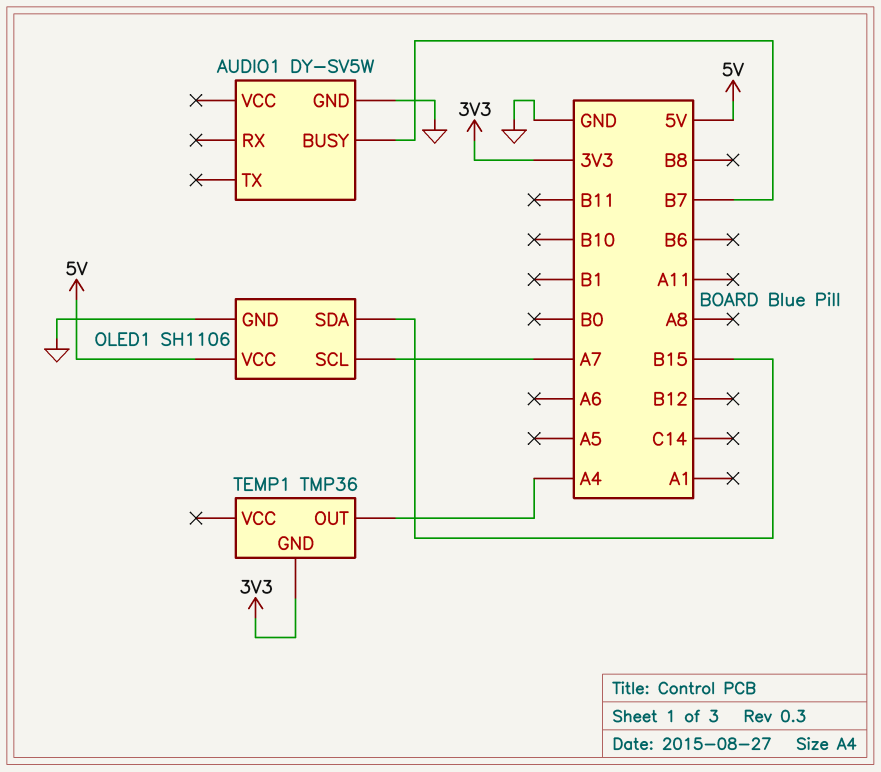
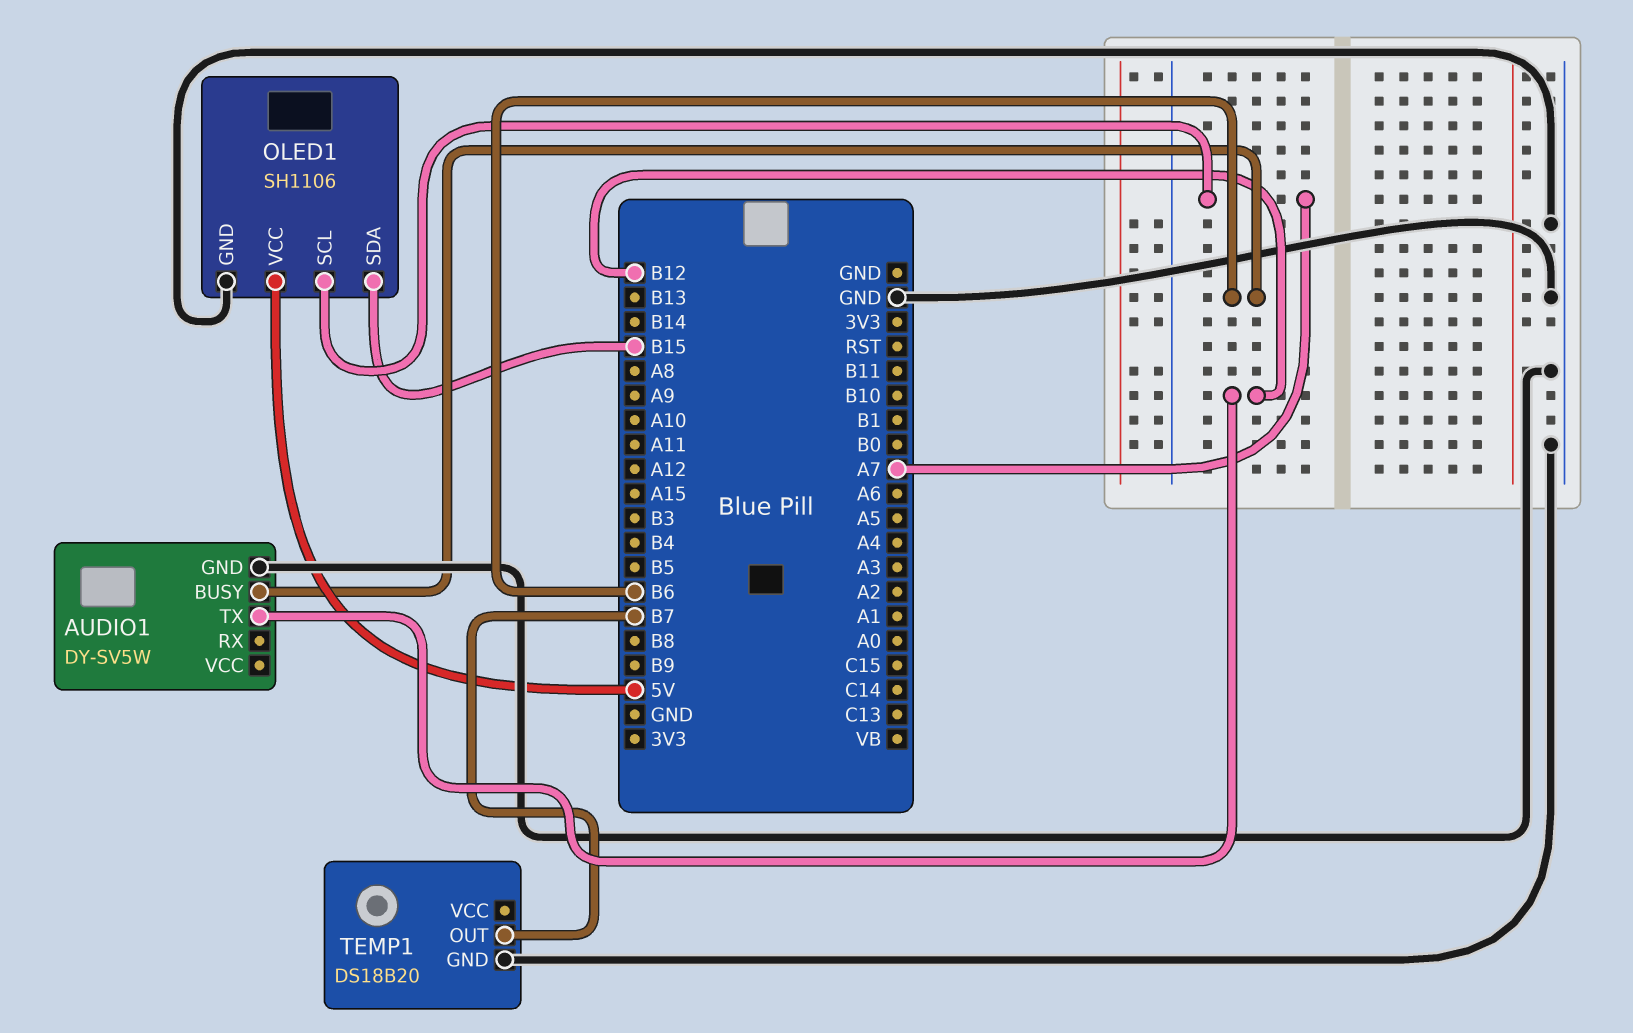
AUDIO1 pin BUSY: B7 -> B6
AUDIO1 pin TX: none -> B12
TEMP1: TMP36 -> DS18B20
TEMP1 pin GND: 3V3 -> GND
TEMP1 pin OUT: A4 -> B7

